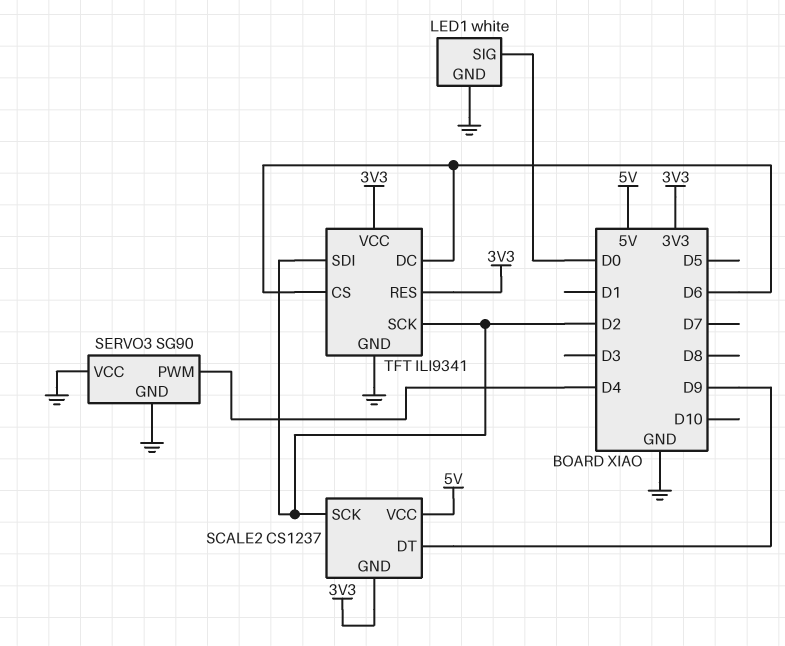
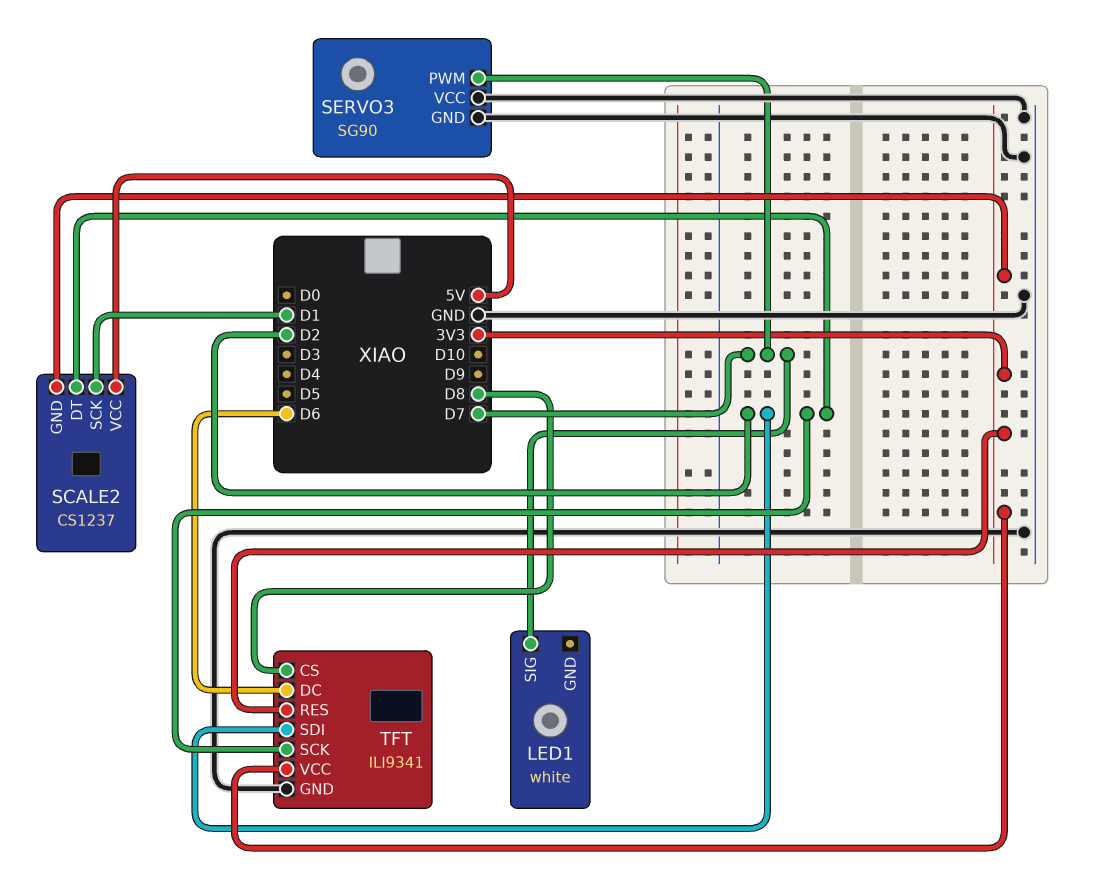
LED1 pin GND: GND -> none
LED1 pin SIG: D0 -> D7
SCALE2 pin DT: D9 -> D2
SCALE2 pin SCK: D2 -> D1
SERVO3 pin PWM: D4 -> D7
TFT pin CS: D6 -> D8

